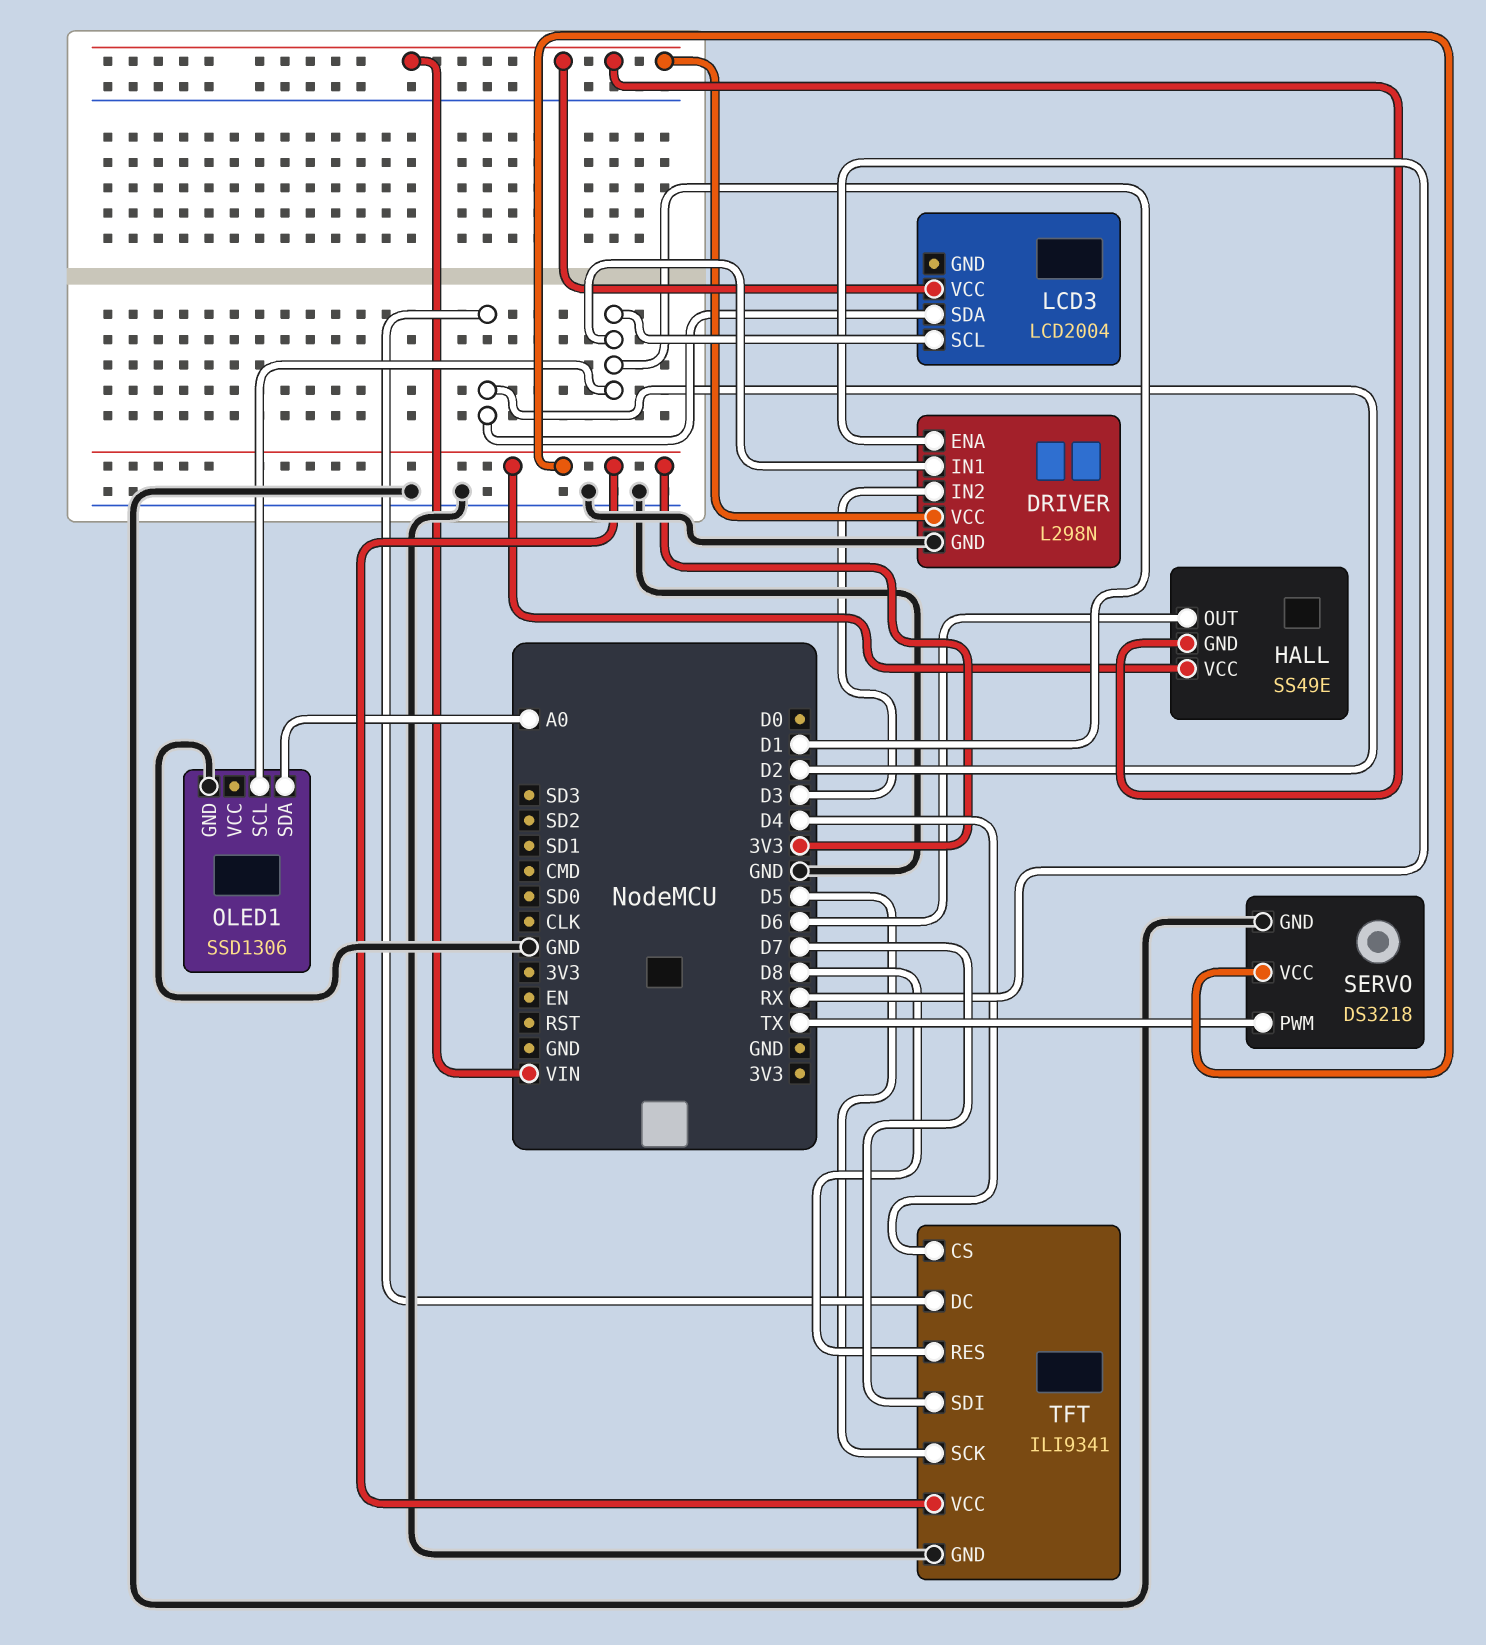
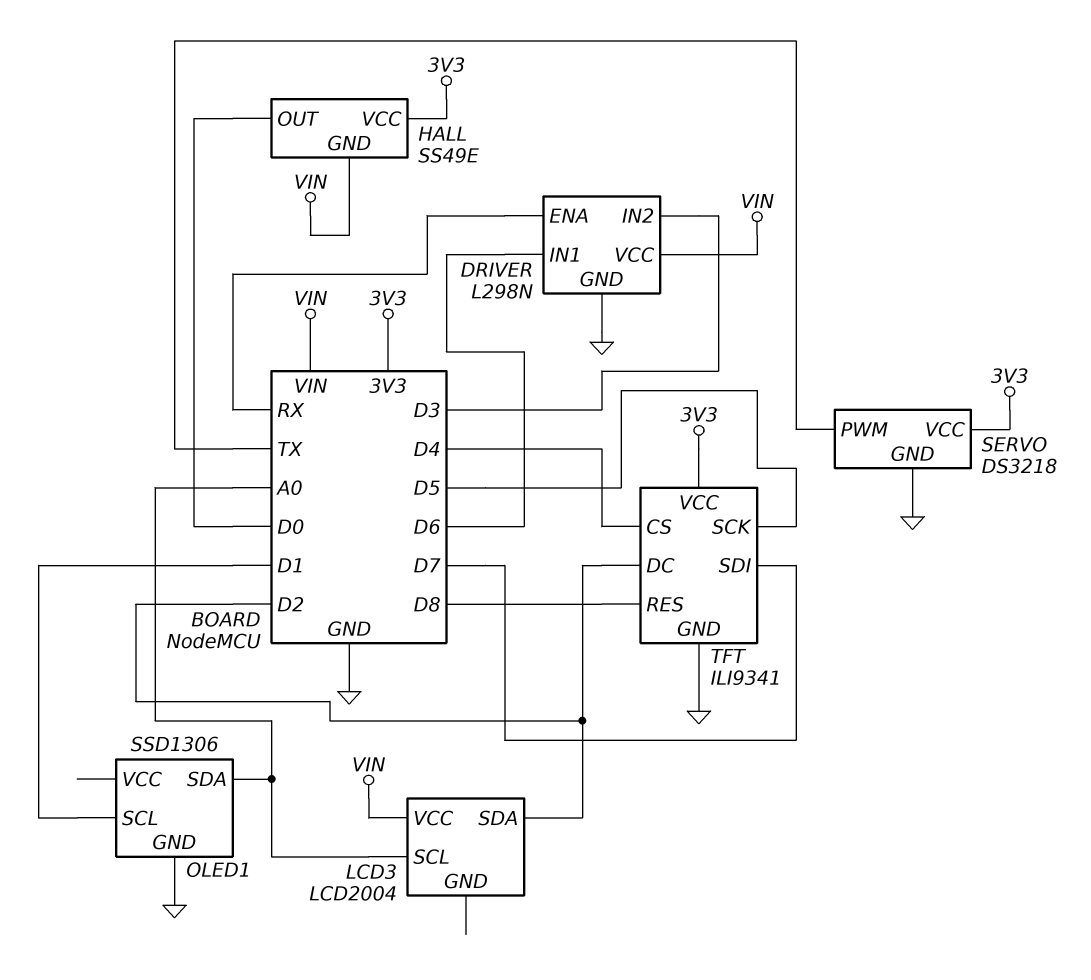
DRIVER pin IN1: D1 -> D6
HALL pin OUT: D6 -> D0
LCD3 pin SCL: D1 -> A0

